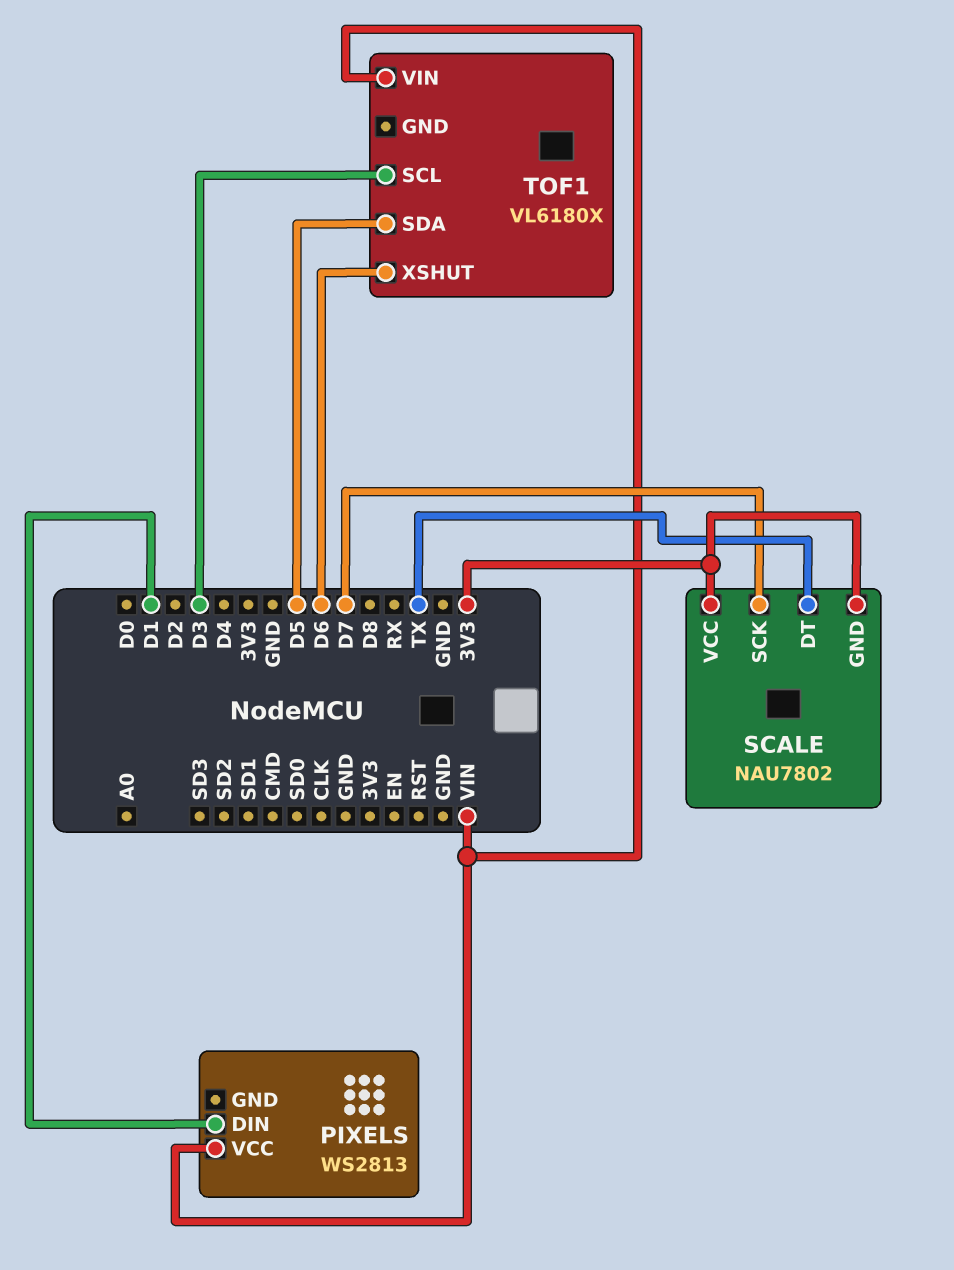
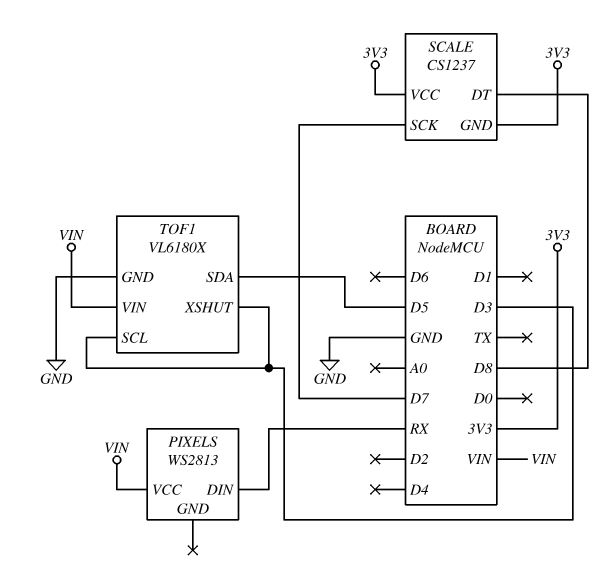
PIXELS pin DIN: D1 -> RX
SCALE: NAU7802 -> CS1237
SCALE pin DT: TX -> D8
TOF1 pin GND: none -> GND
TOF1 pin XSHUT: D6 -> D3

